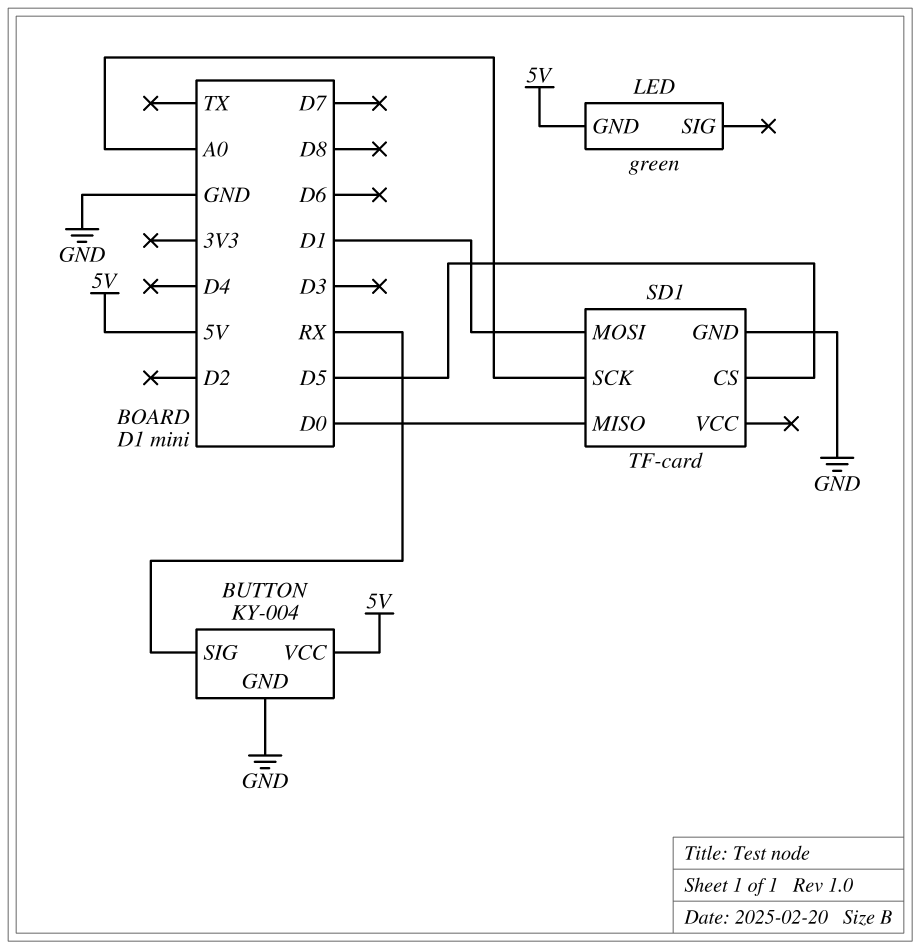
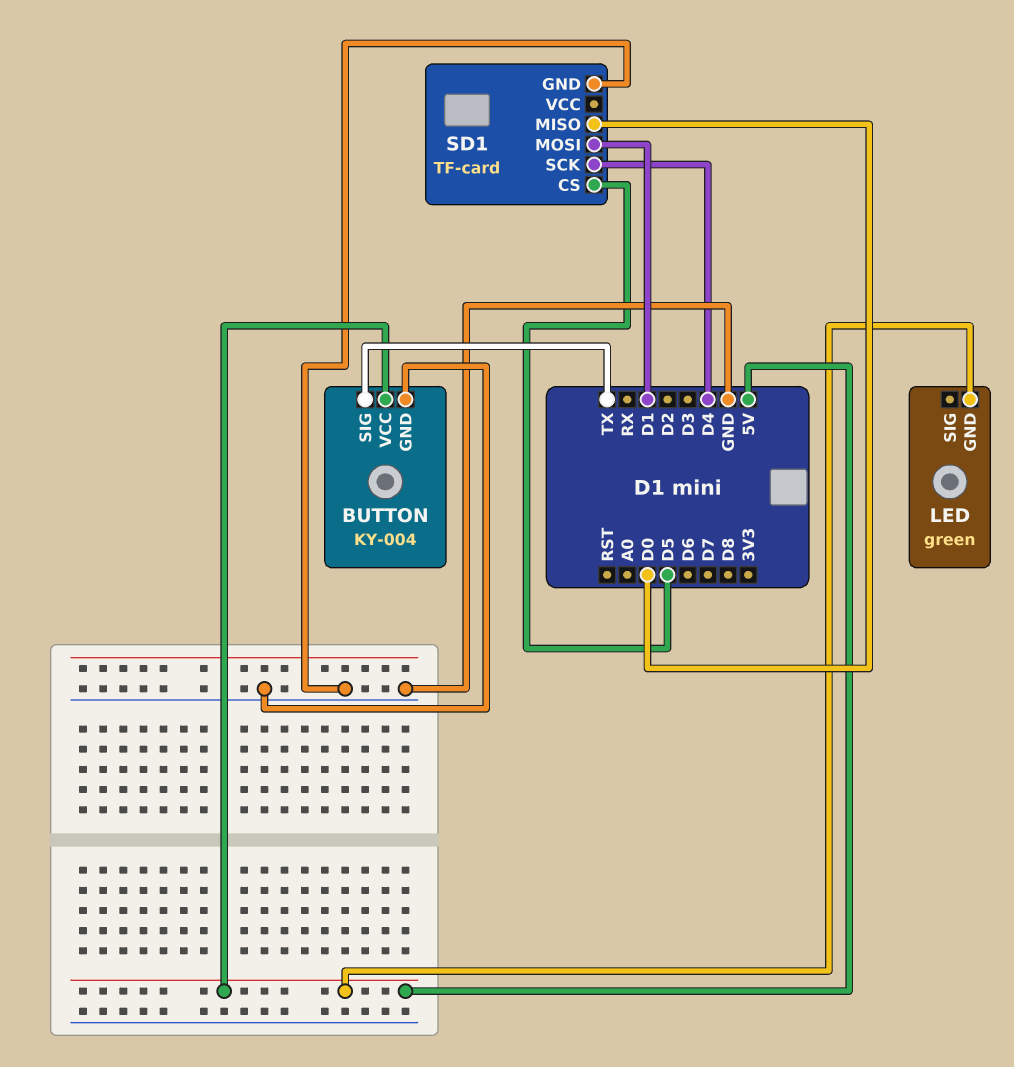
BUTTON pin SIG: RX -> TX
SD1 pin SCK: A0 -> D4

